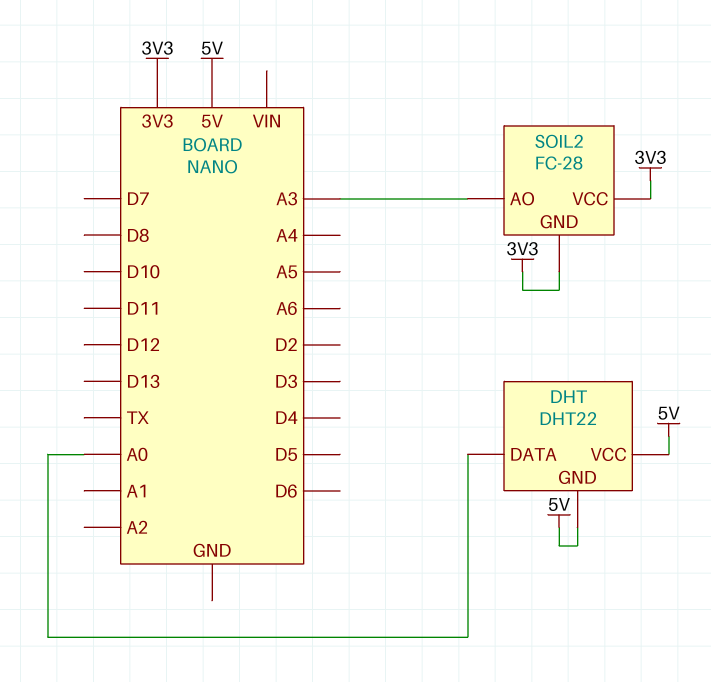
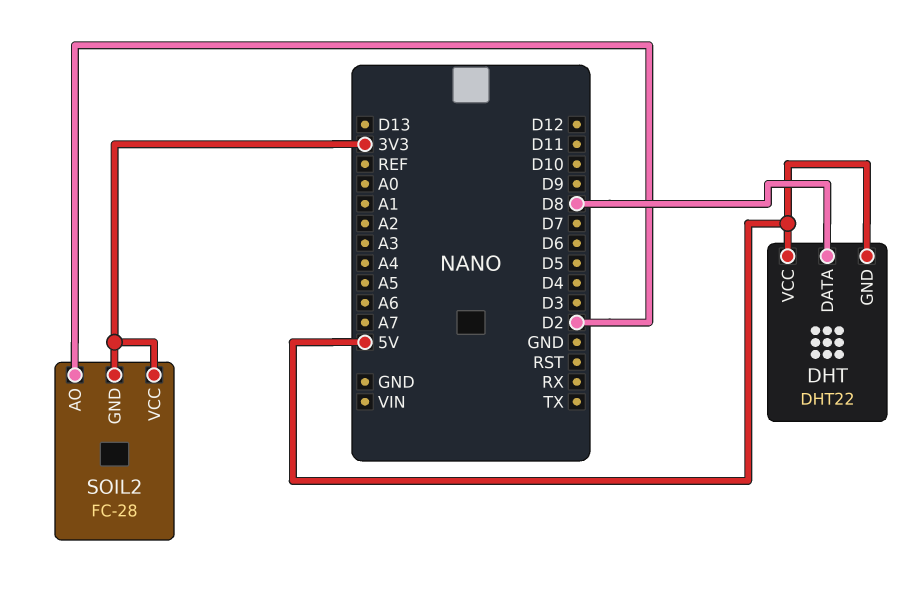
DHT pin DATA: A0 -> D8
SOIL2 pin AO: A3 -> D2

